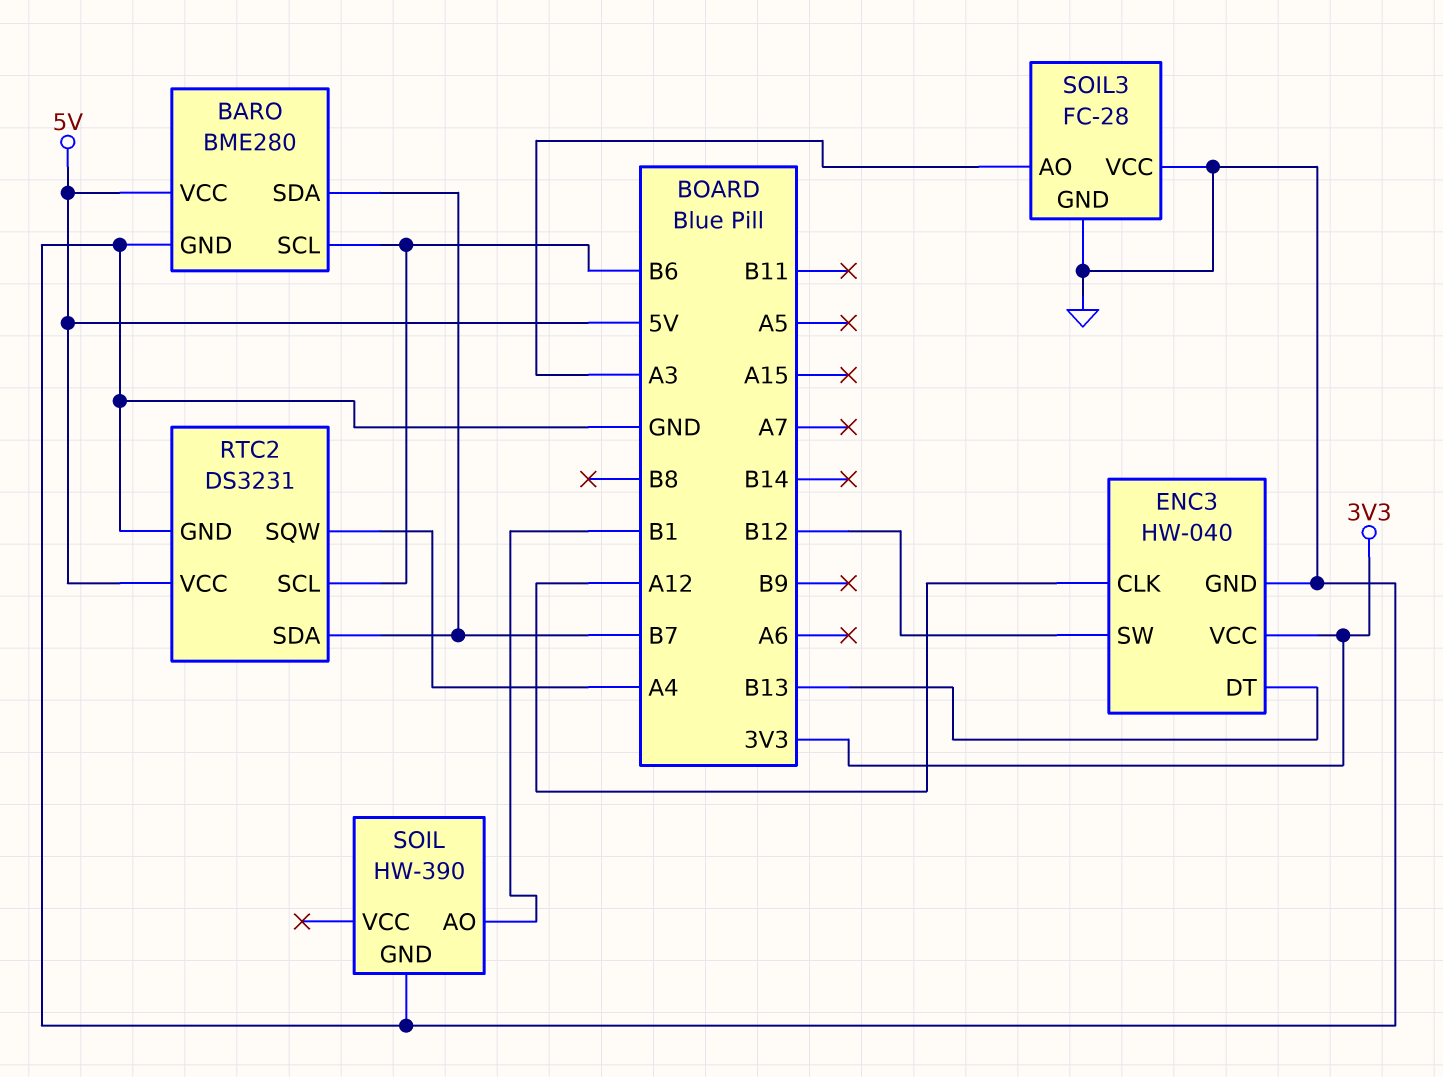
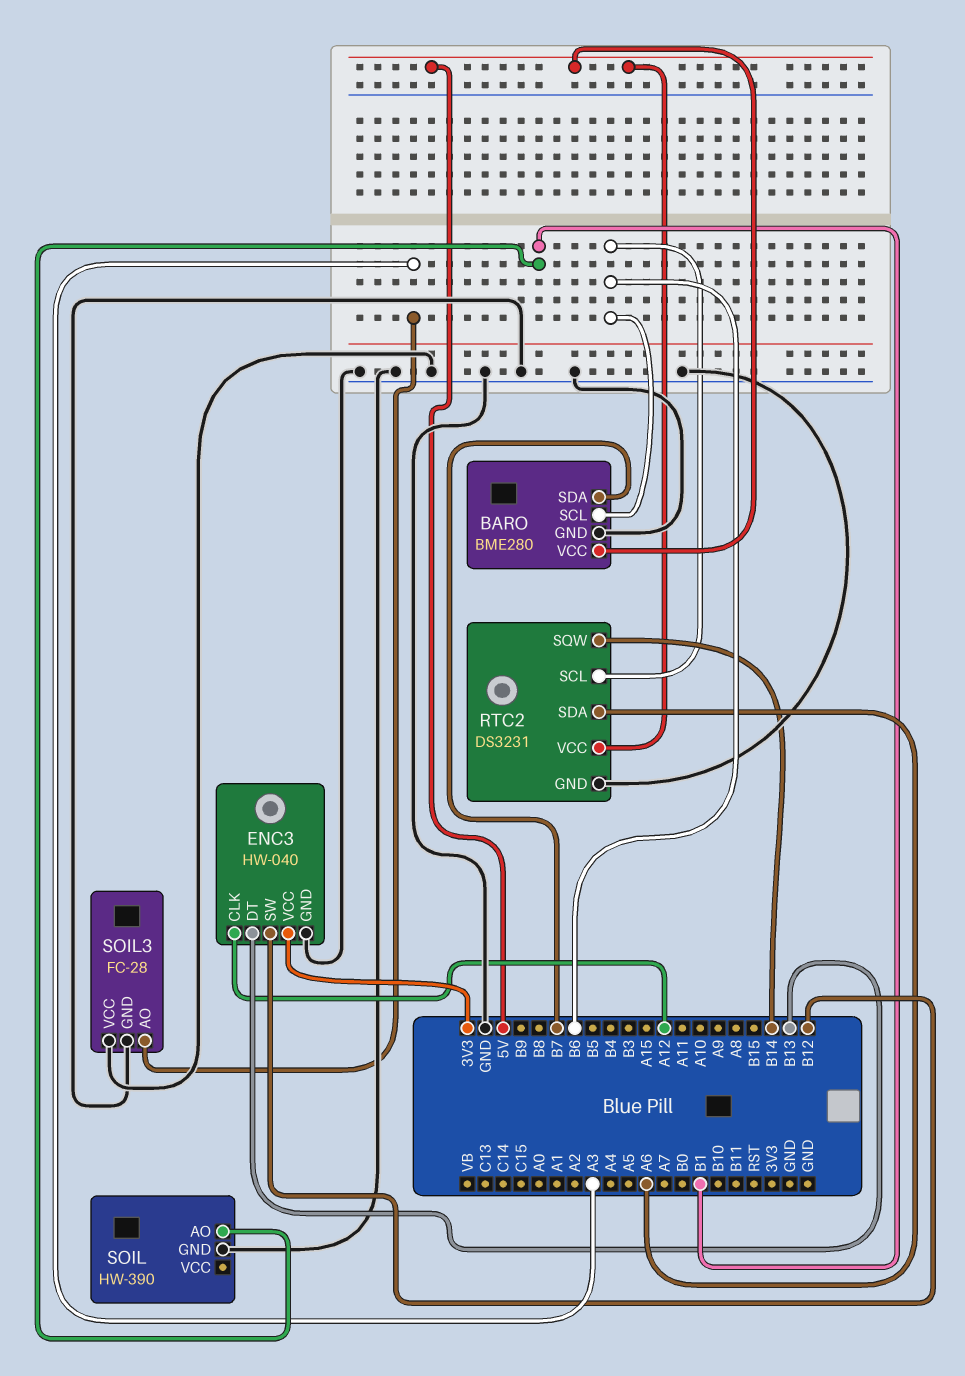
RTC2 pin SDA: B7 -> A6
RTC2 pin SQW: A4 -> B14

